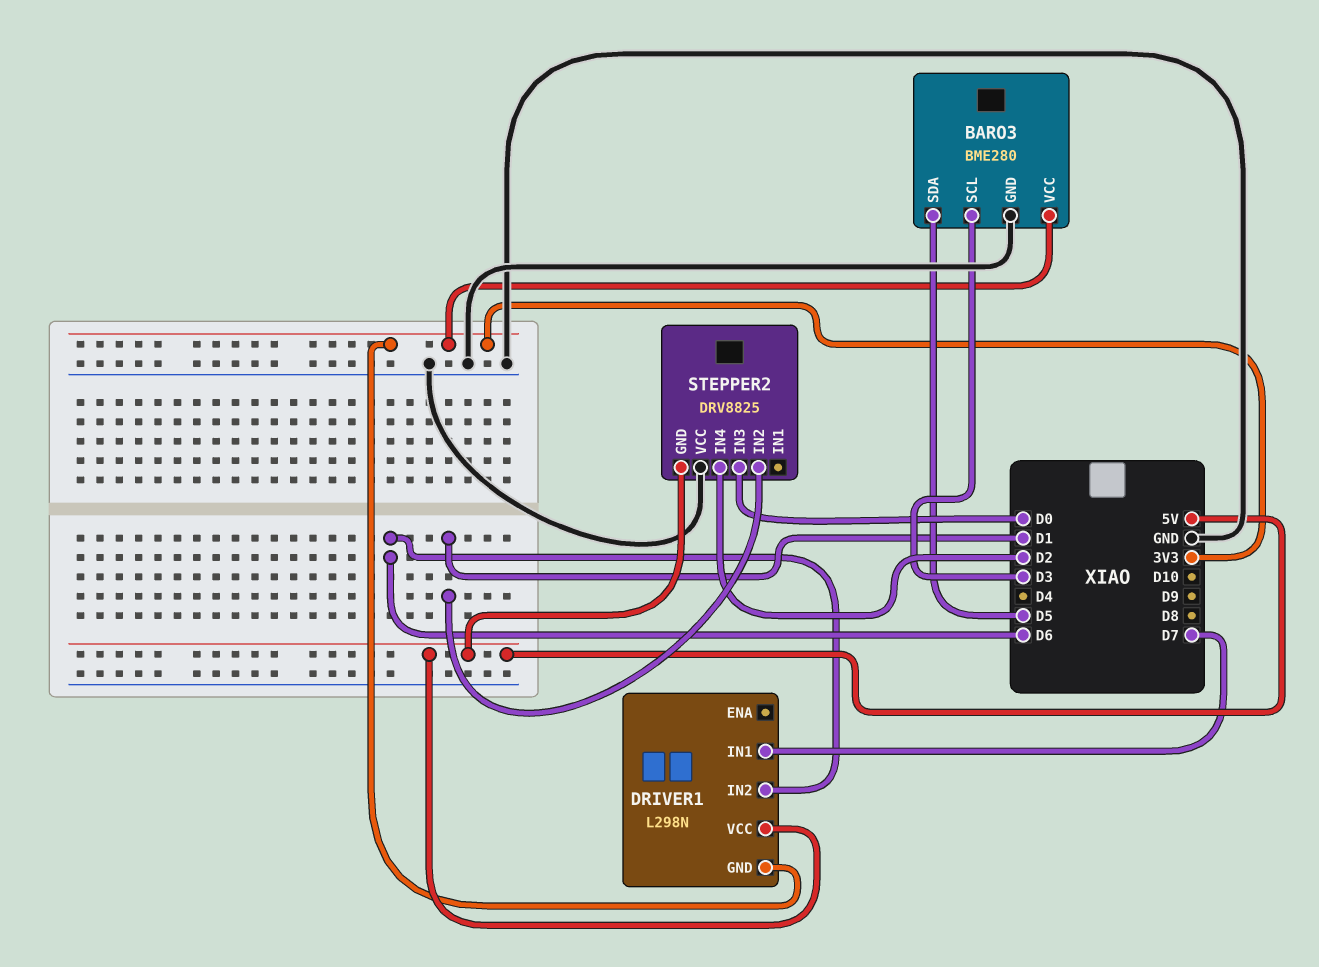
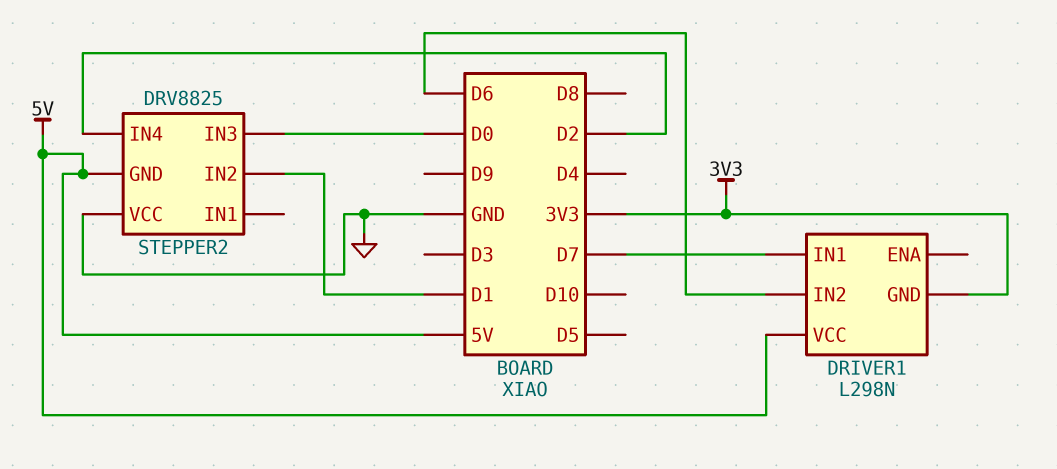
BARO3: BME280 -> none
BARO3 pin GND: GND -> none
BARO3 pin SCL: D3 -> none
BARO3 pin SDA: D5 -> none
BARO3 pin VCC: 3V3 -> none

